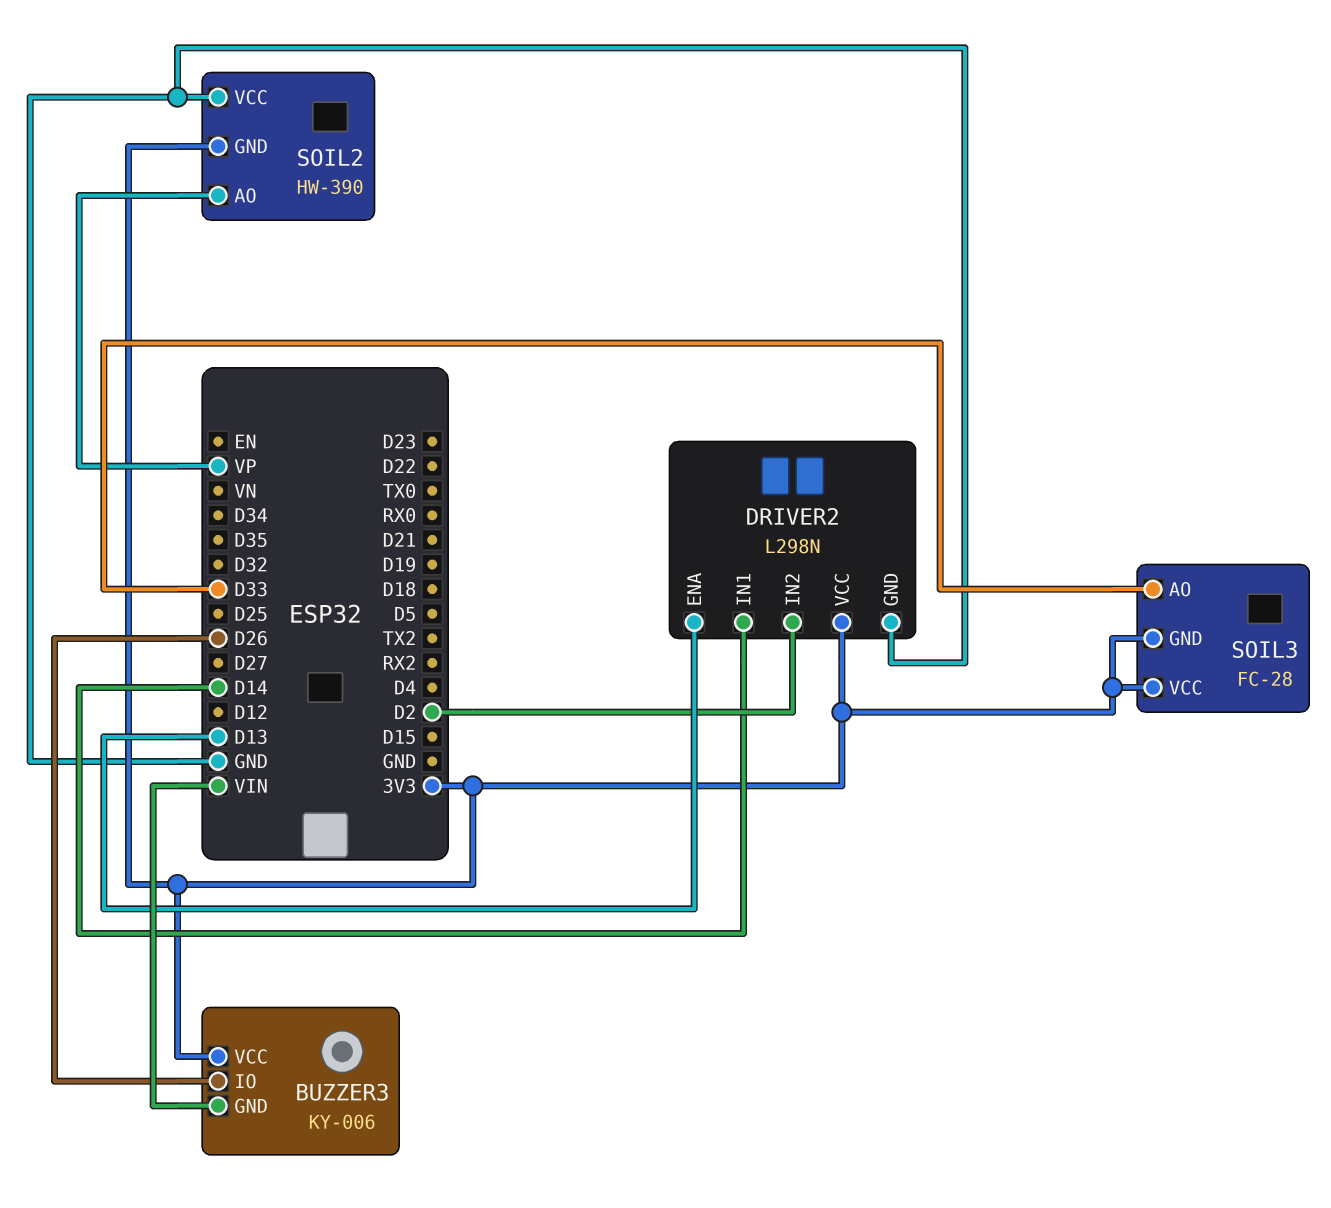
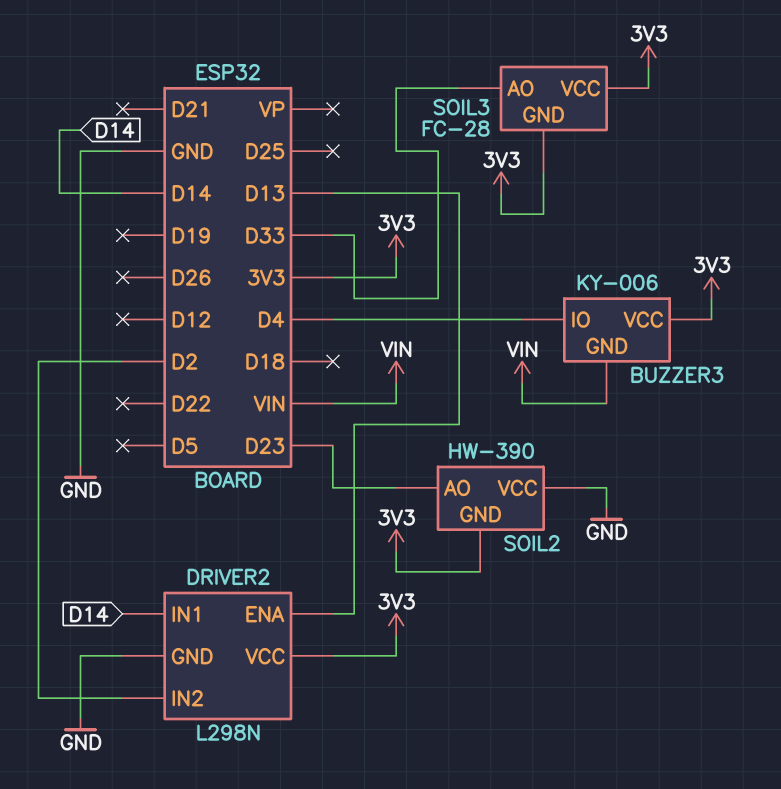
BUZZER3 pin IO: D26 -> D4
SOIL2 pin AO: VP -> D23

